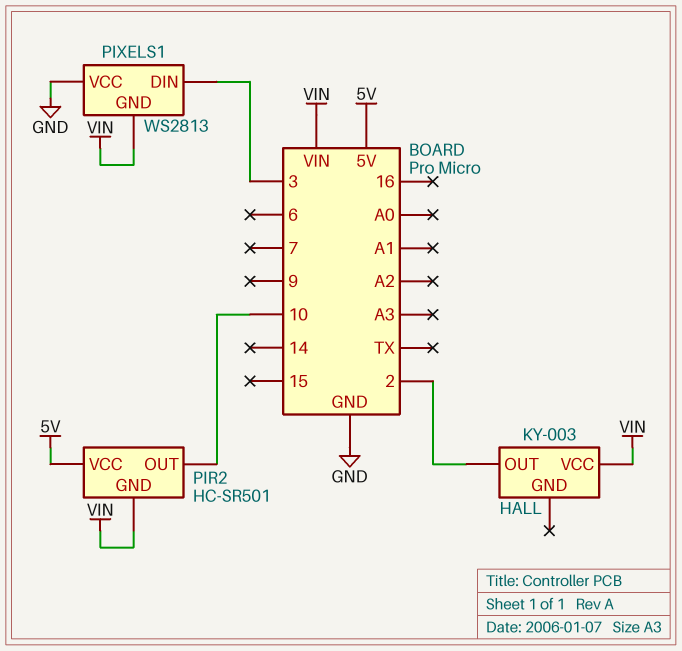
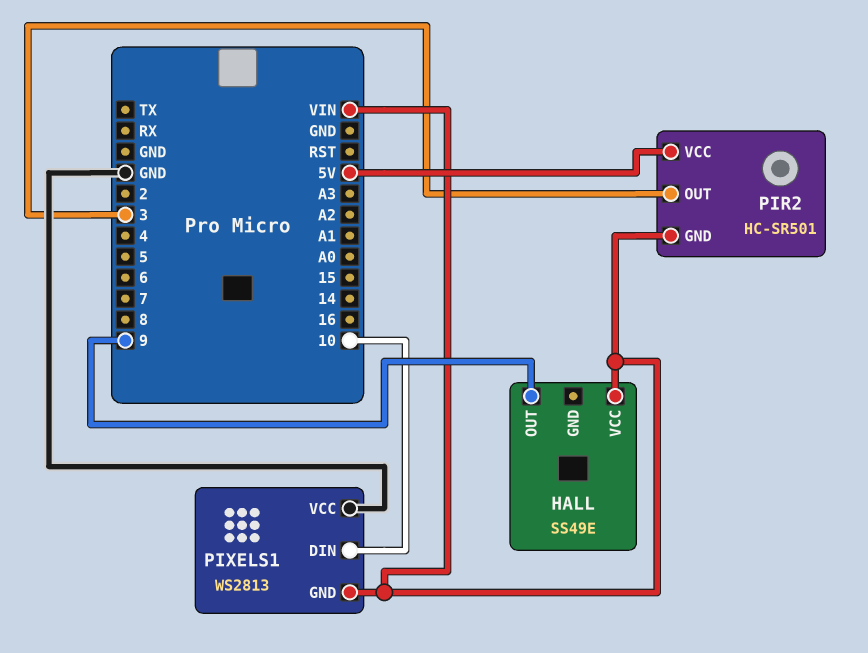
HALL: KY-003 -> SS49E
HALL pin OUT: 2 -> 9
PIR2 pin OUT: 10 -> 3
PIXELS1 pin DIN: 3 -> 10

